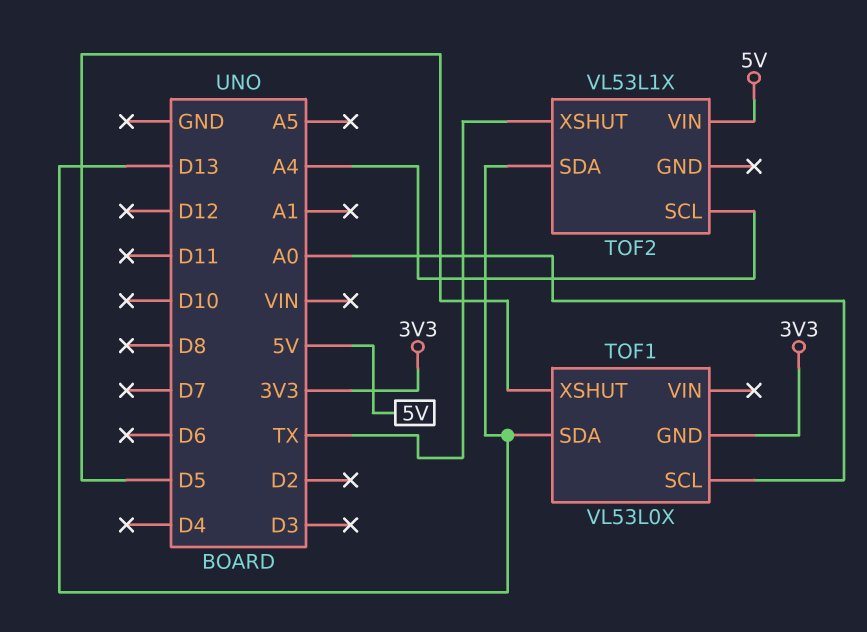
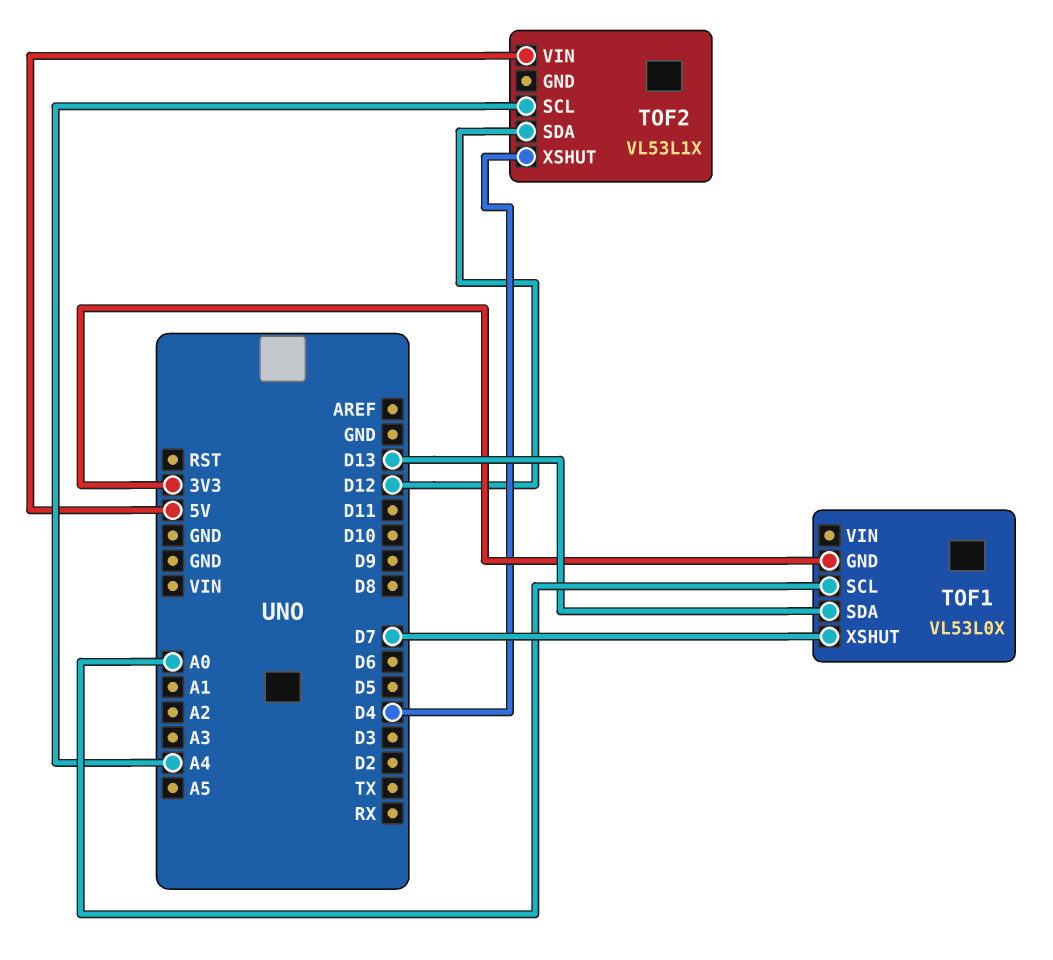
TOF1 pin XSHUT: D5 -> D7
TOF2 pin SDA: D13 -> D12
TOF2 pin XSHUT: TX -> D4

